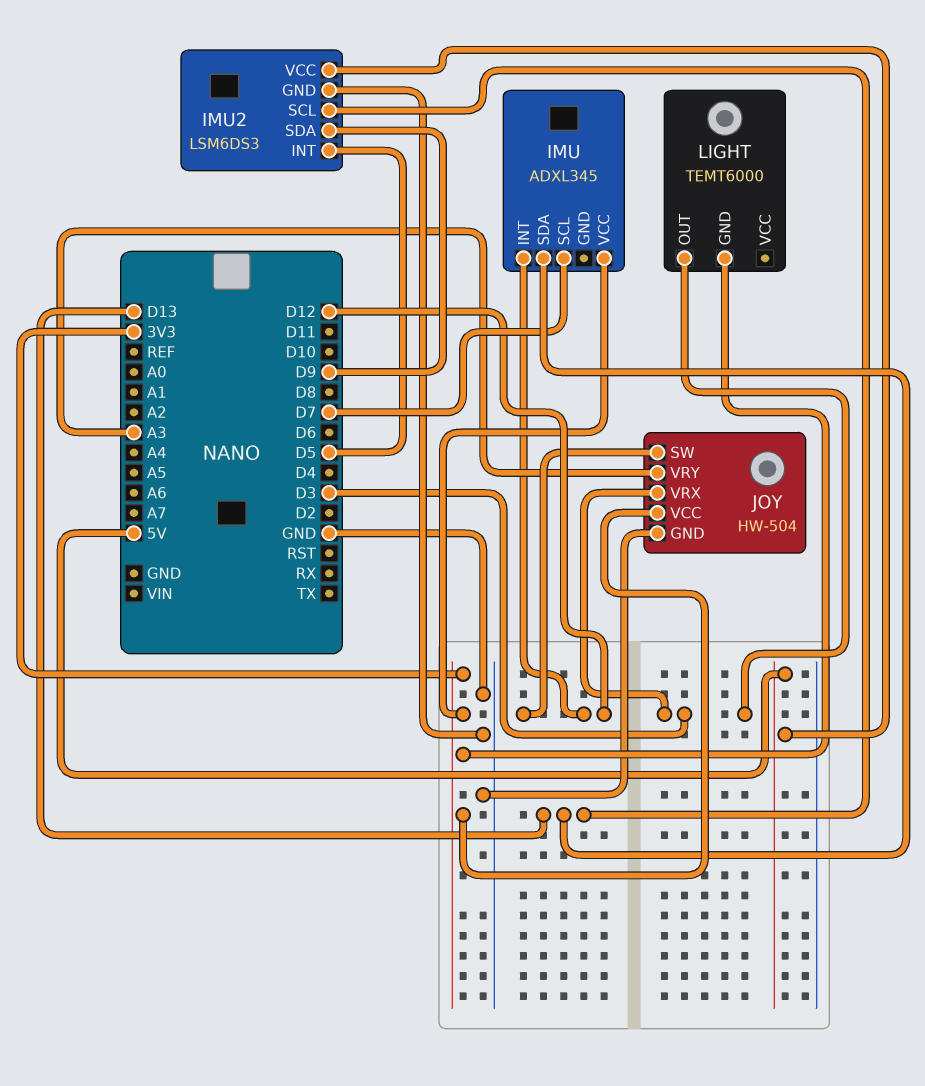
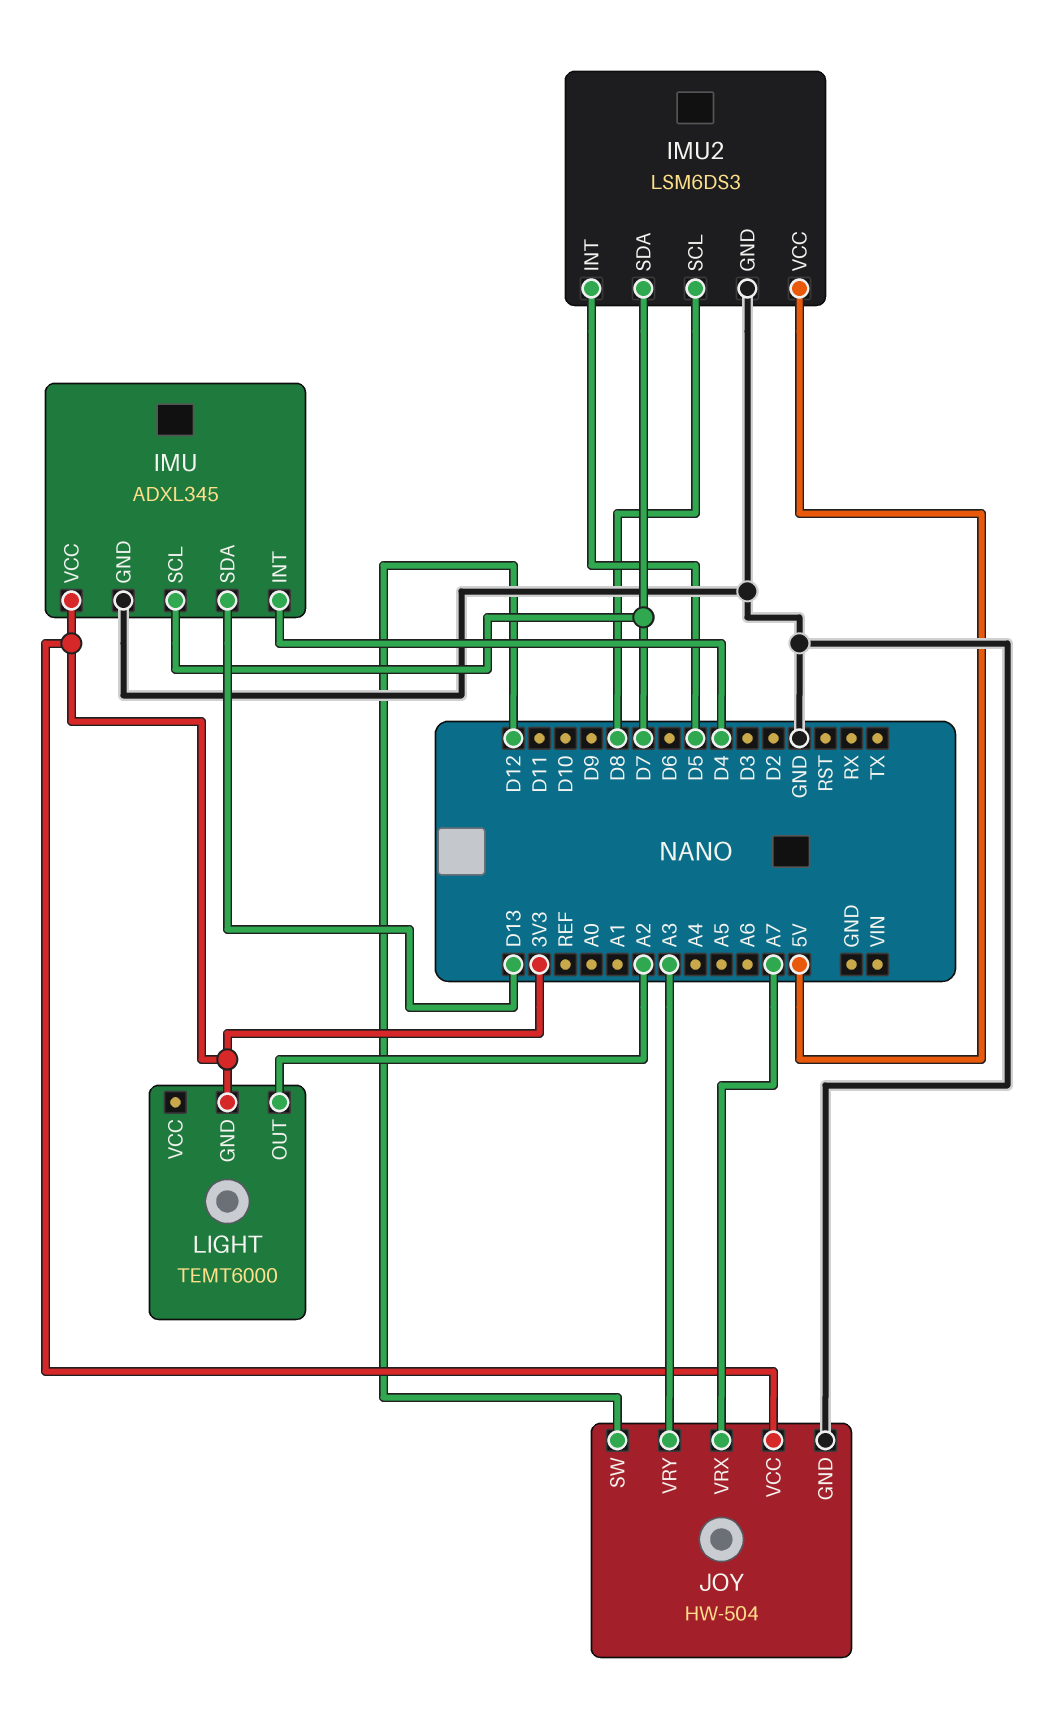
IMU pin GND: none -> GND
IMU pin INT: D12 -> D4
IMU2 pin SCL: D13 -> D8
IMU2 pin SDA: D9 -> D7
JOY pin VRX: D3 -> A7
LIGHT pin OUT: D3 -> A2

